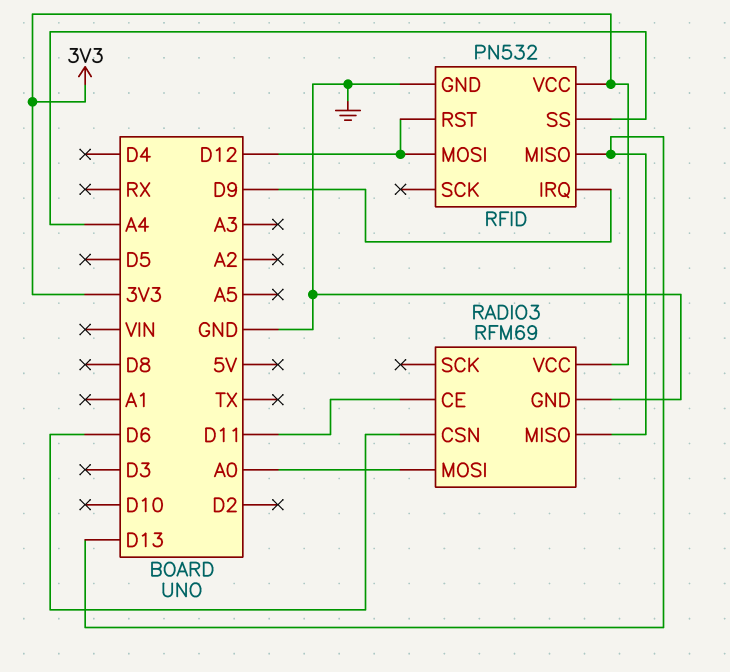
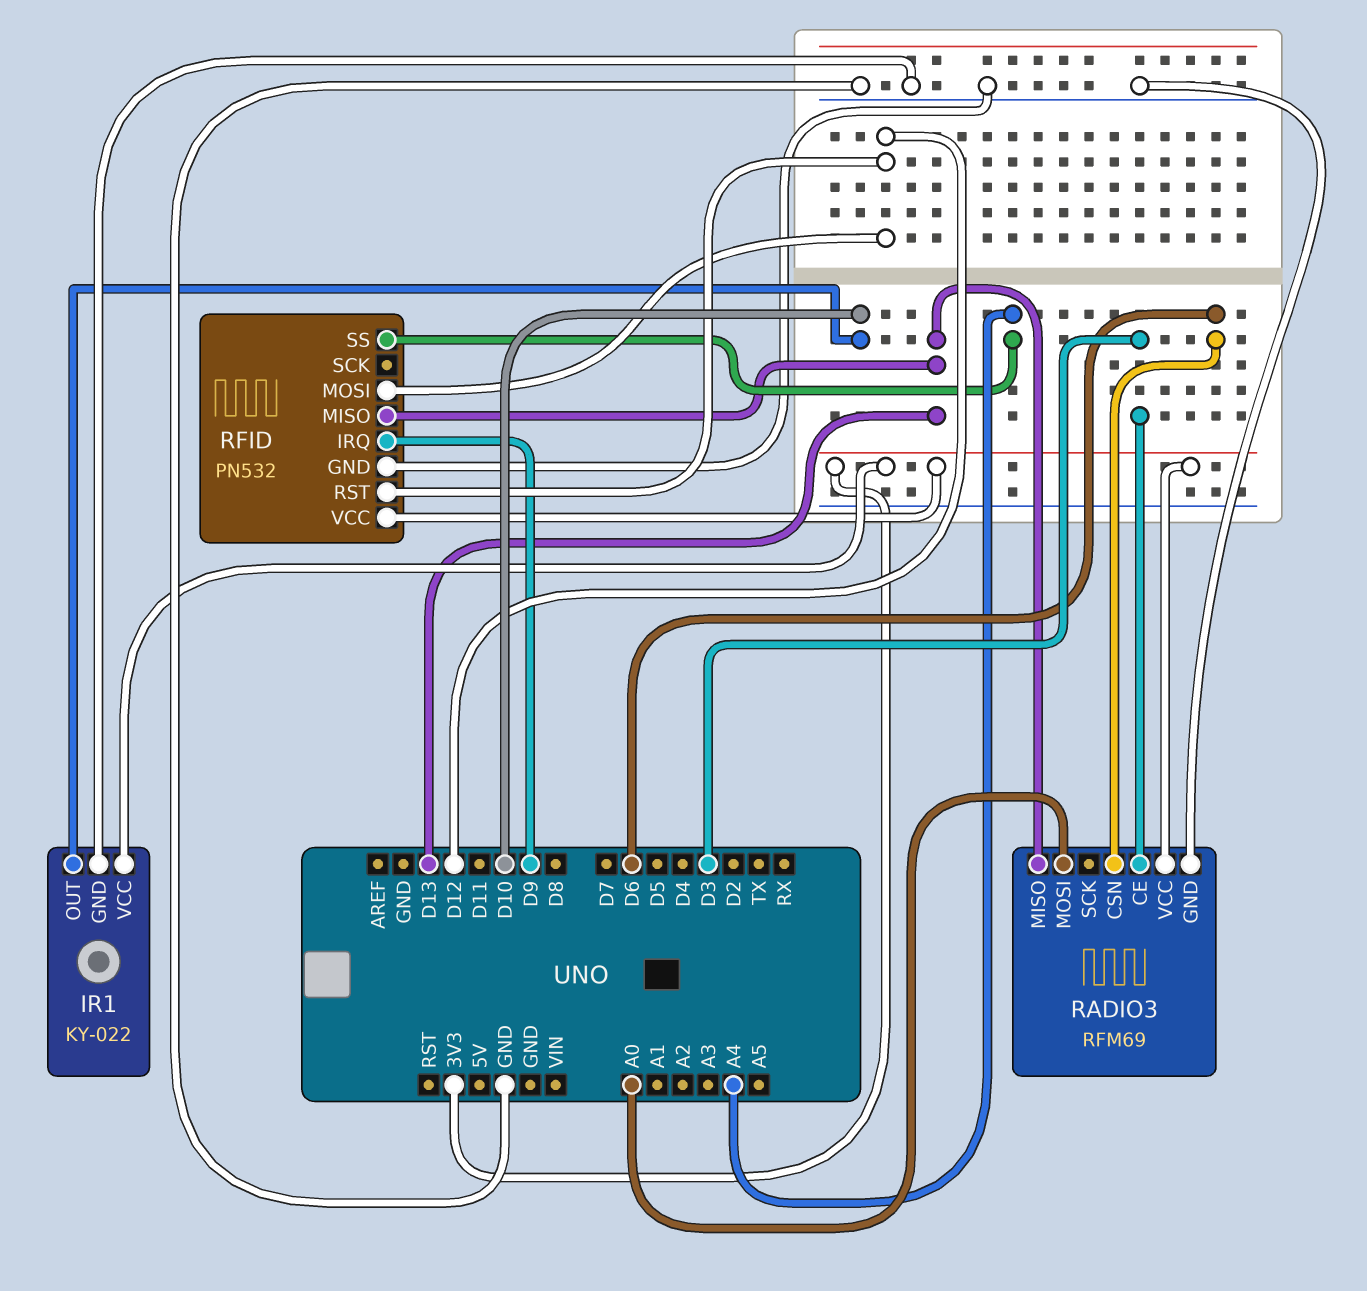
IR1: none -> KY-022
IR1 pin GND: none -> GND
IR1 pin OUT: none -> D10
IR1 pin VCC: none -> 3V3
RADIO3 pin CE: D11 -> D3

